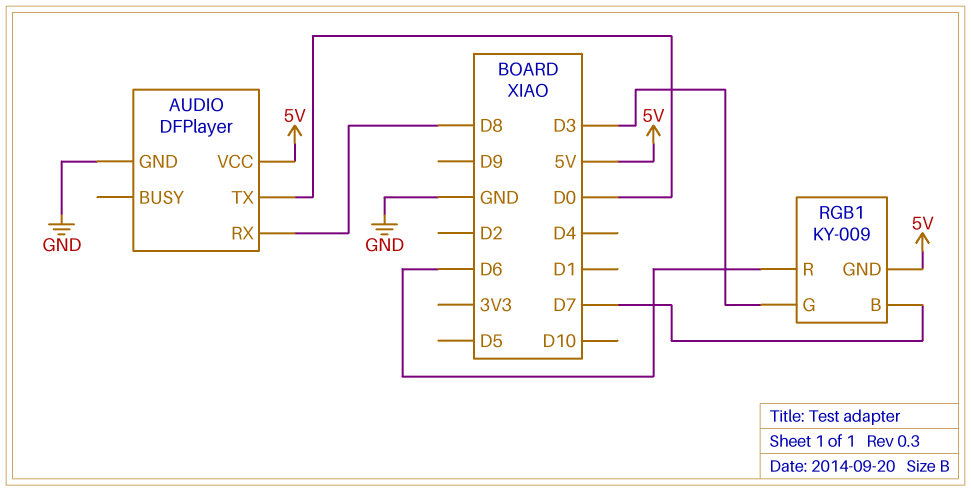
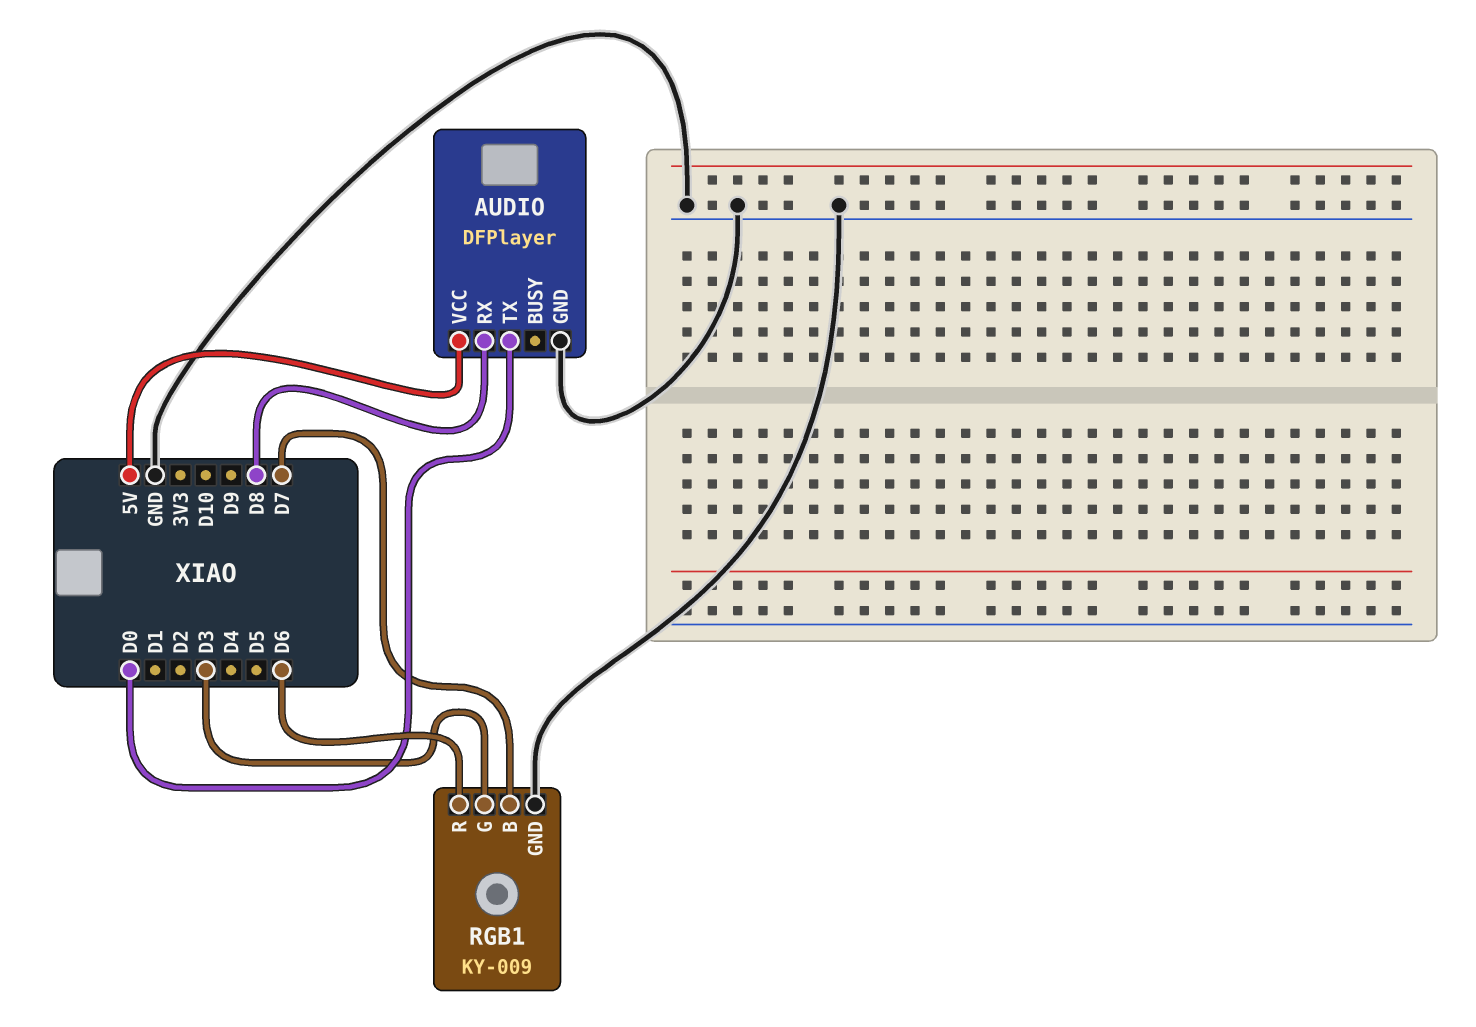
RGB1 pin GND: 5V -> GND

